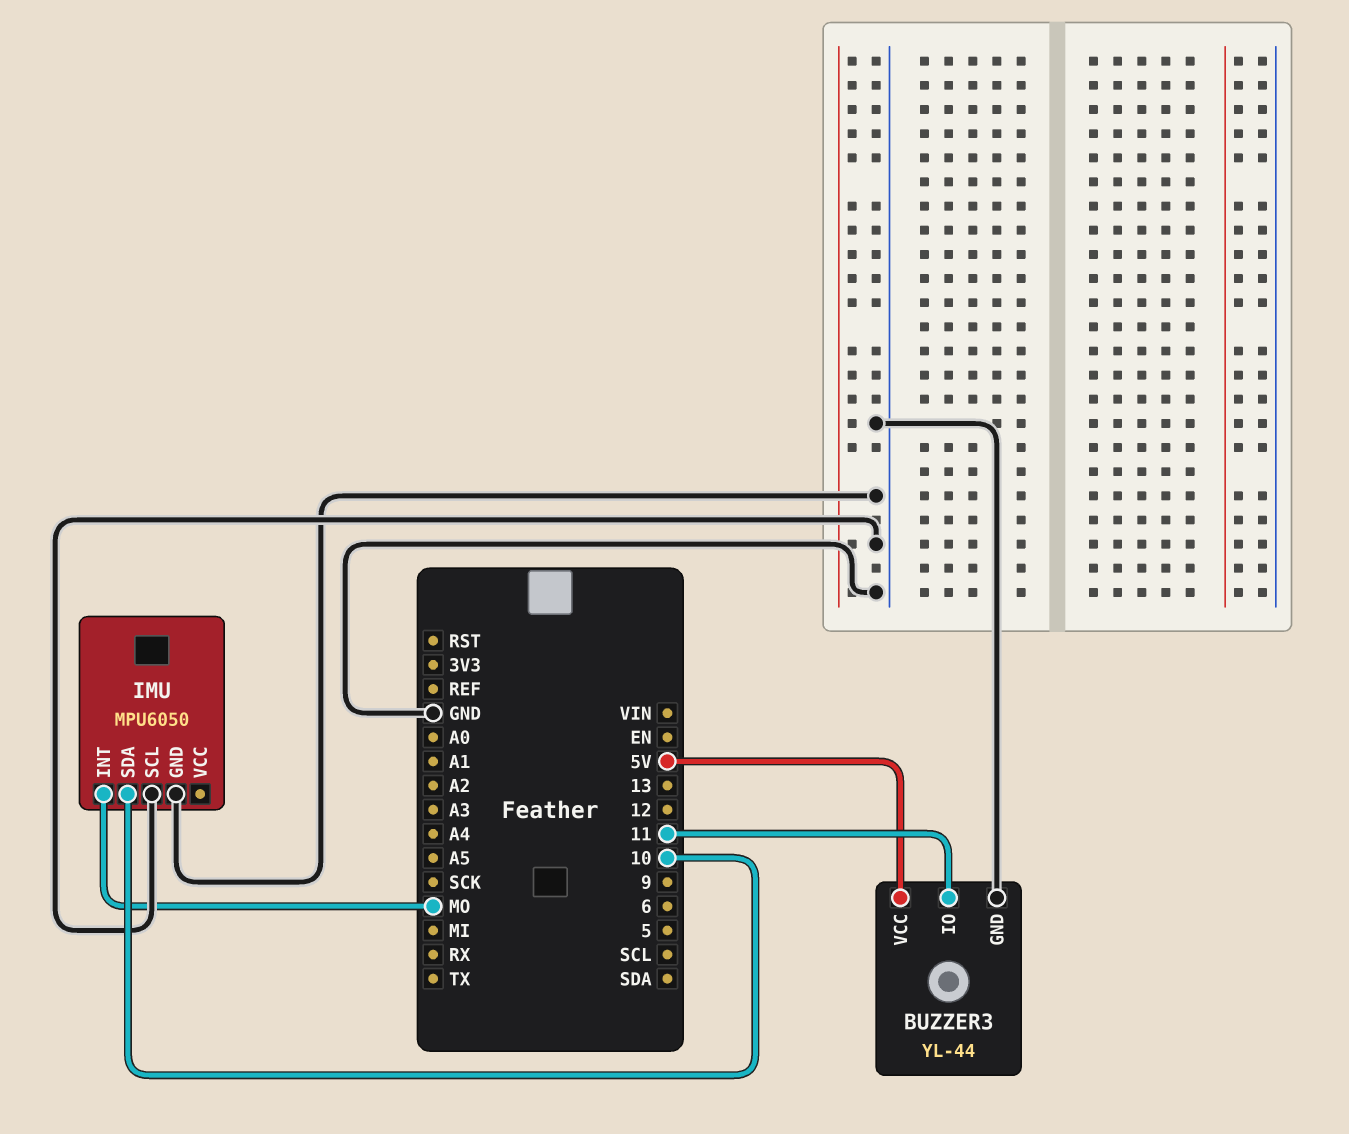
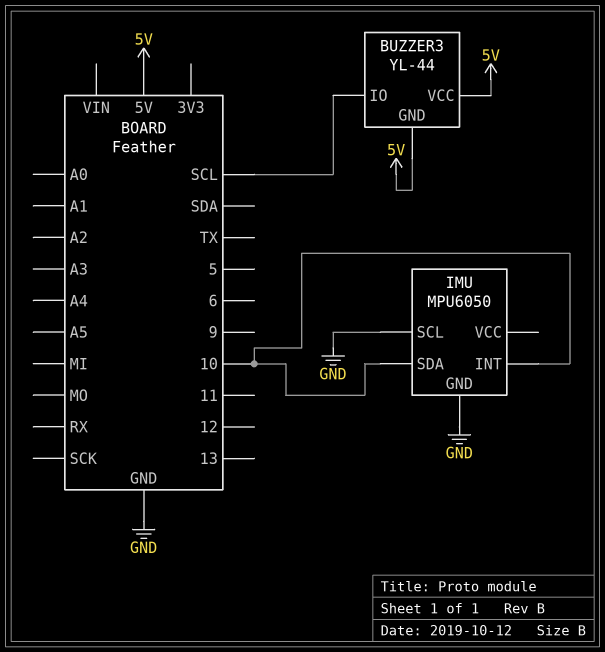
BUZZER3 pin GND: GND -> 5V
BUZZER3 pin IO: 11 -> SCL
IMU pin INT: MO -> 10

